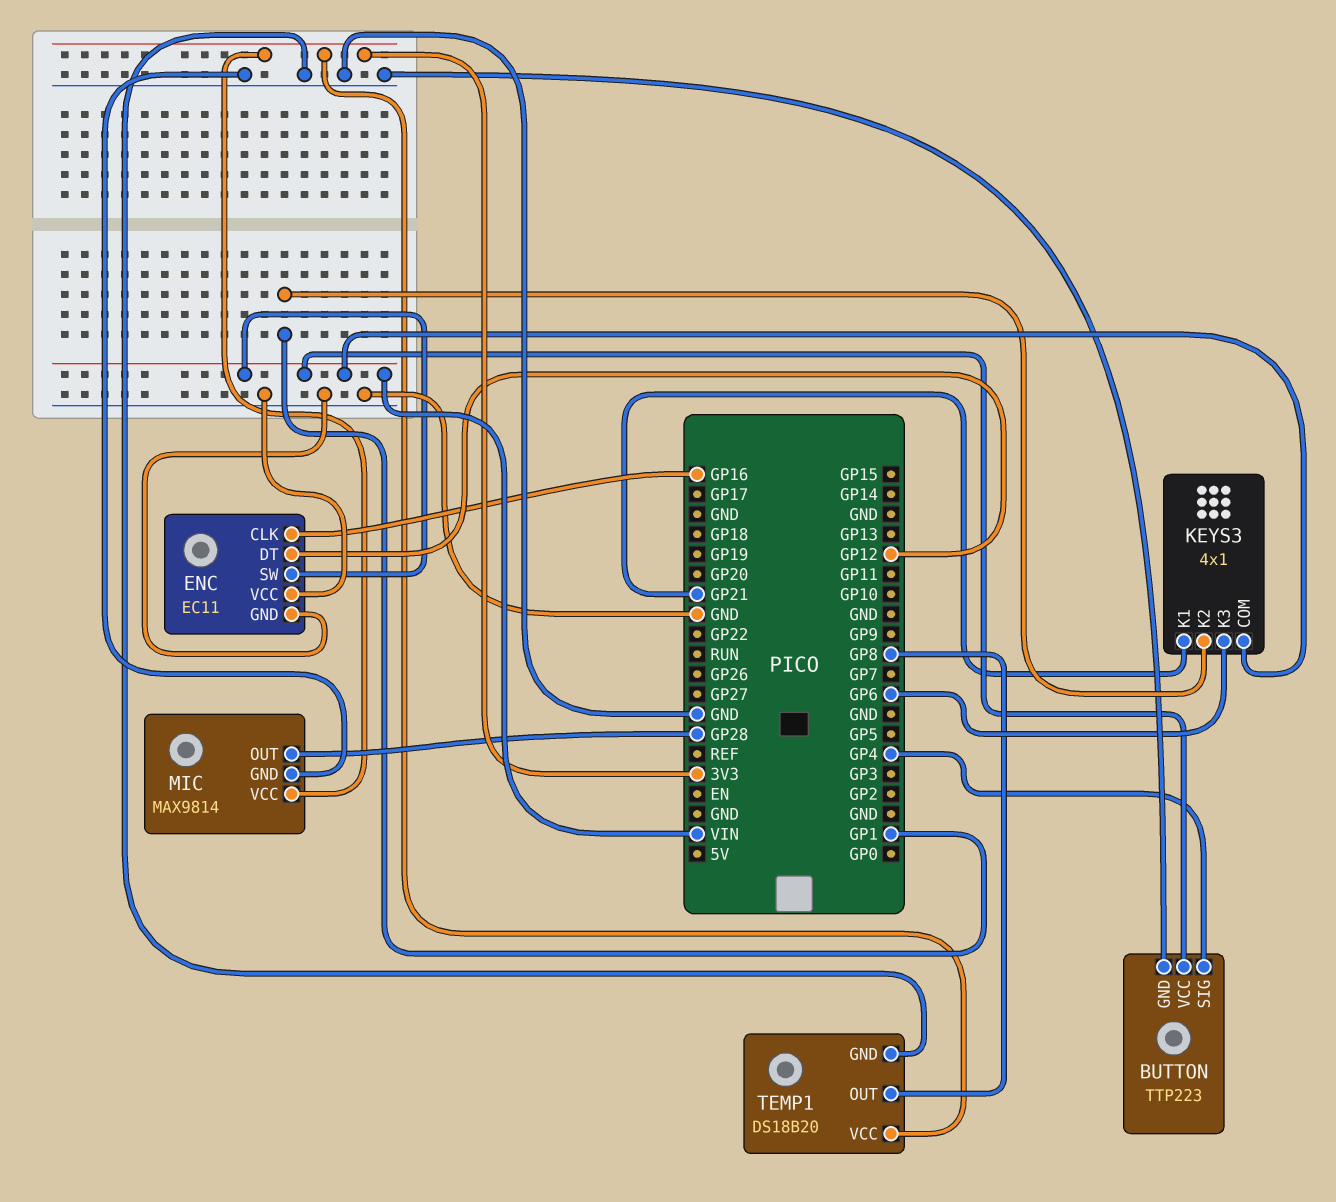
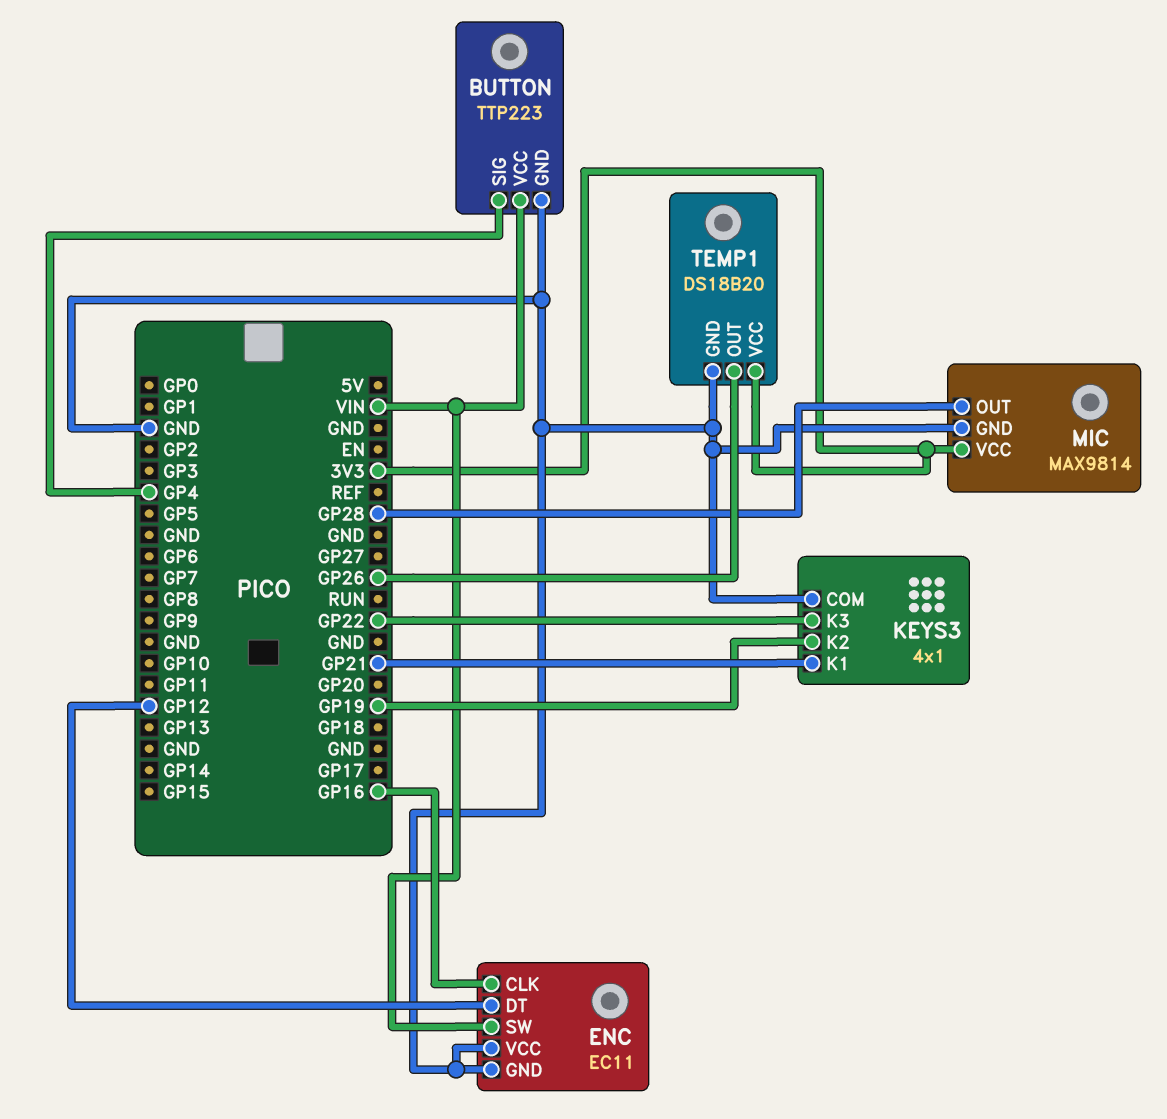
KEYS3 pin COM: VIN -> GND
KEYS3 pin K2: GP1 -> GP19
KEYS3 pin K3: GP6 -> GP22
TEMP1 pin OUT: GP8 -> GP26

